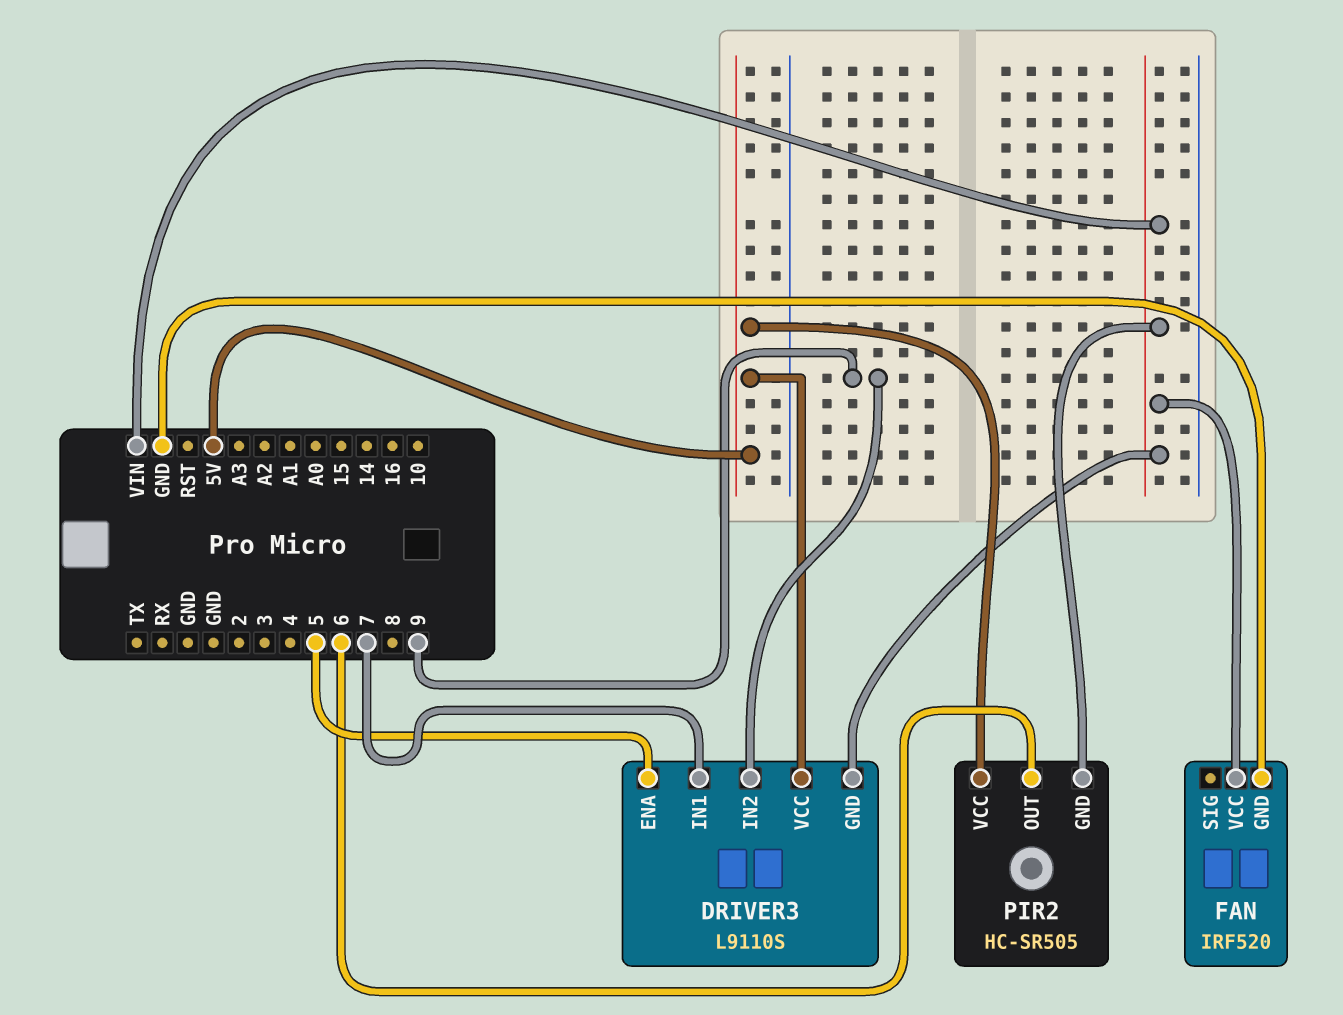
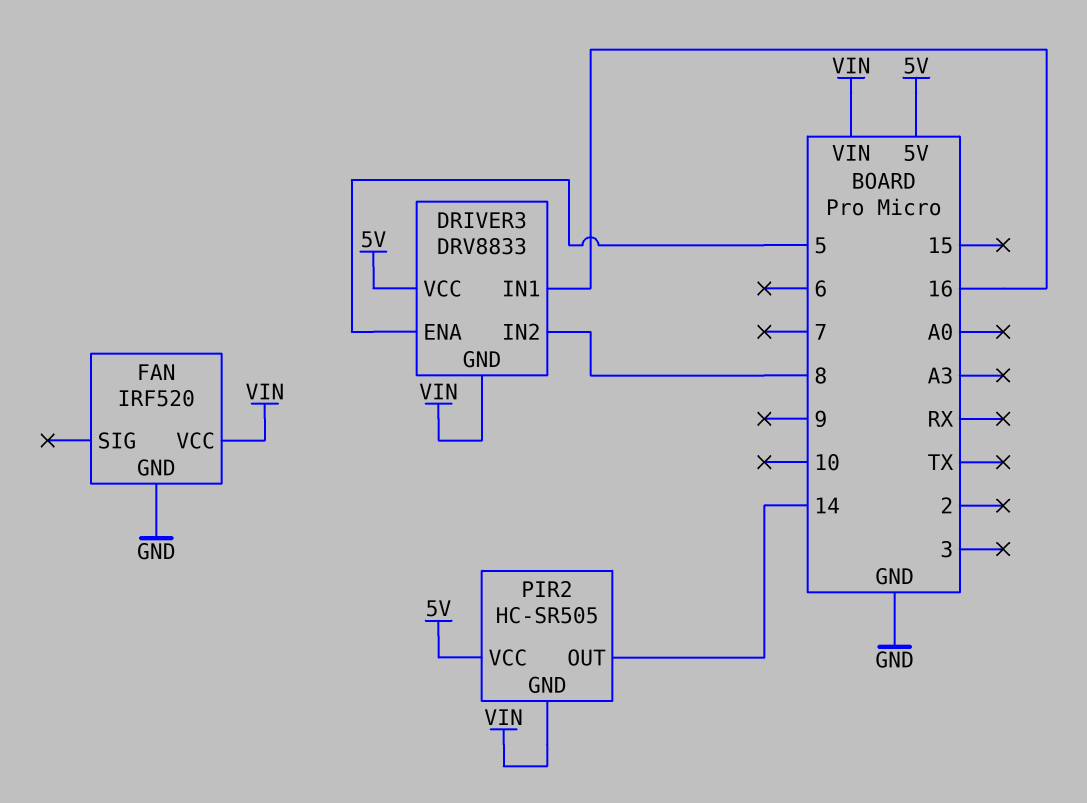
DRIVER3: L9110S -> DRV8833
DRIVER3 pin IN1: 7 -> 16
DRIVER3 pin IN2: 9 -> 8
PIR2 pin OUT: 6 -> 14

